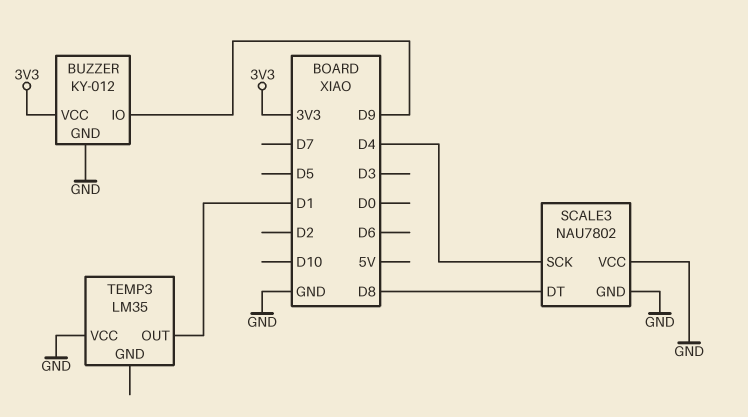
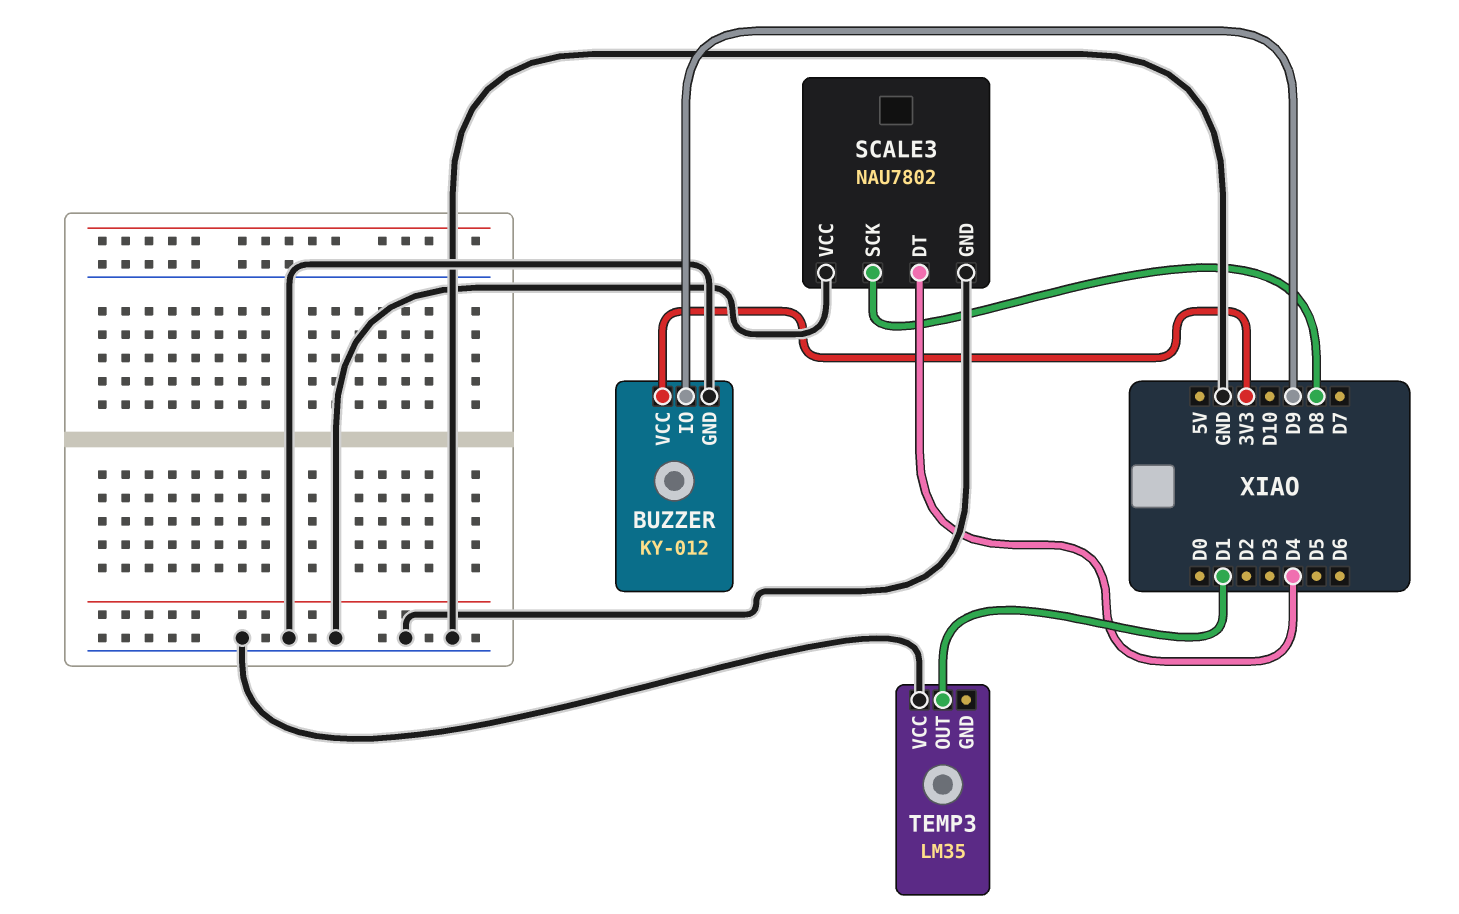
SCALE3 pin DT: D8 -> D4
SCALE3 pin SCK: D4 -> D8

